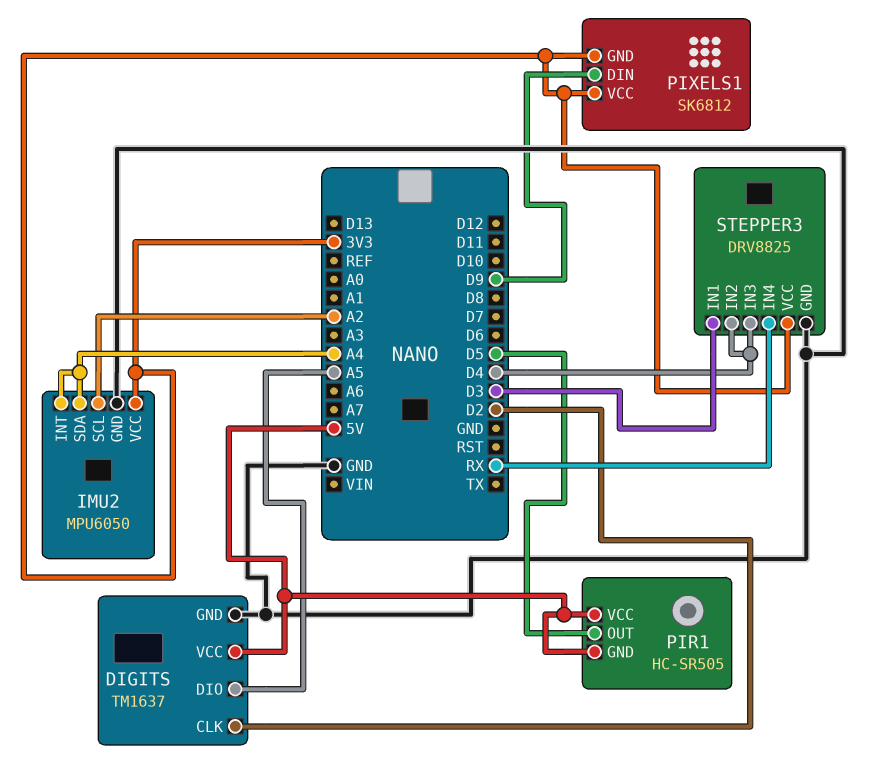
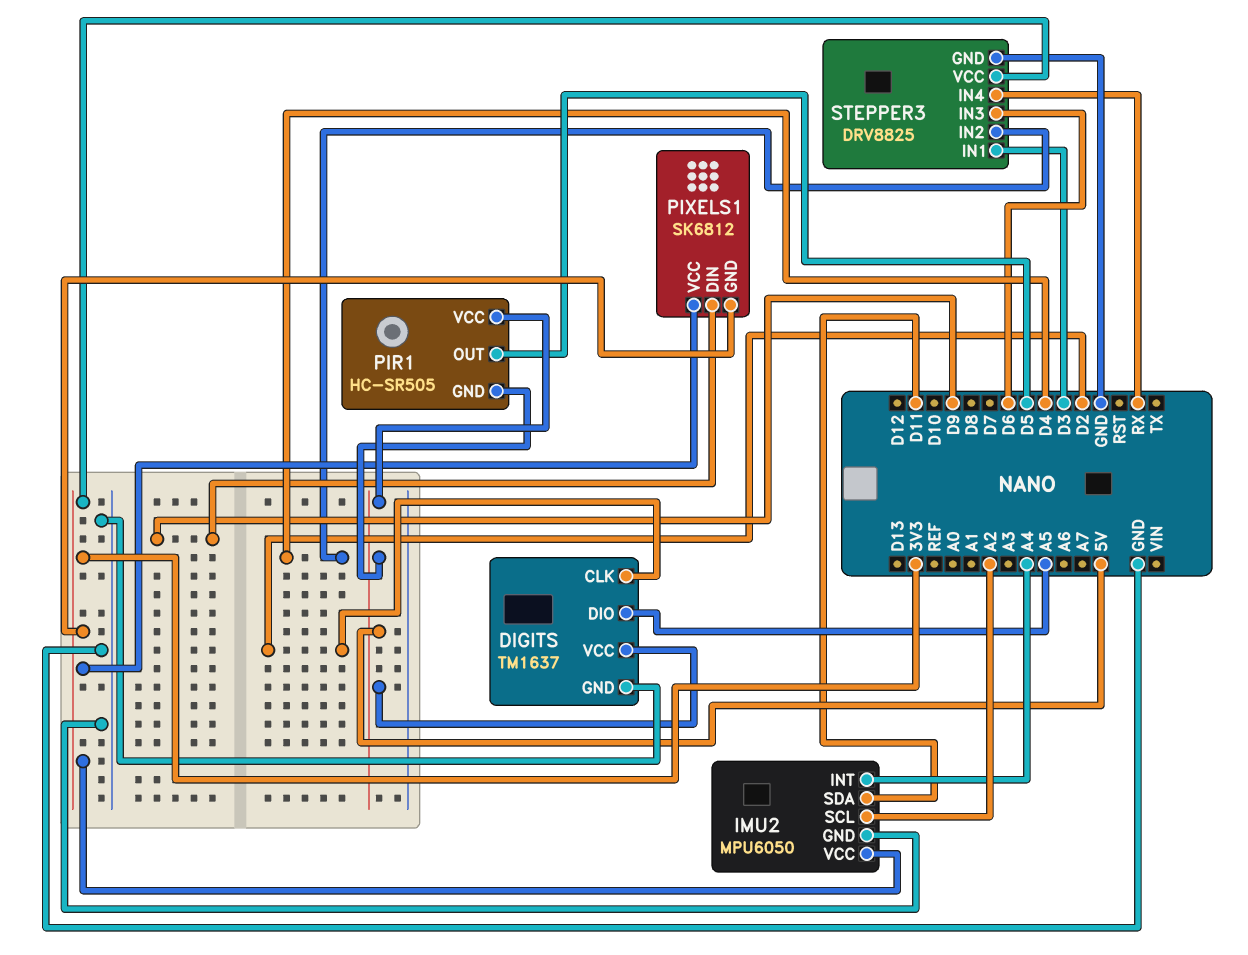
IMU2 pin SDA: A4 -> D11
STEPPER3 pin IN3: D4 -> D6

